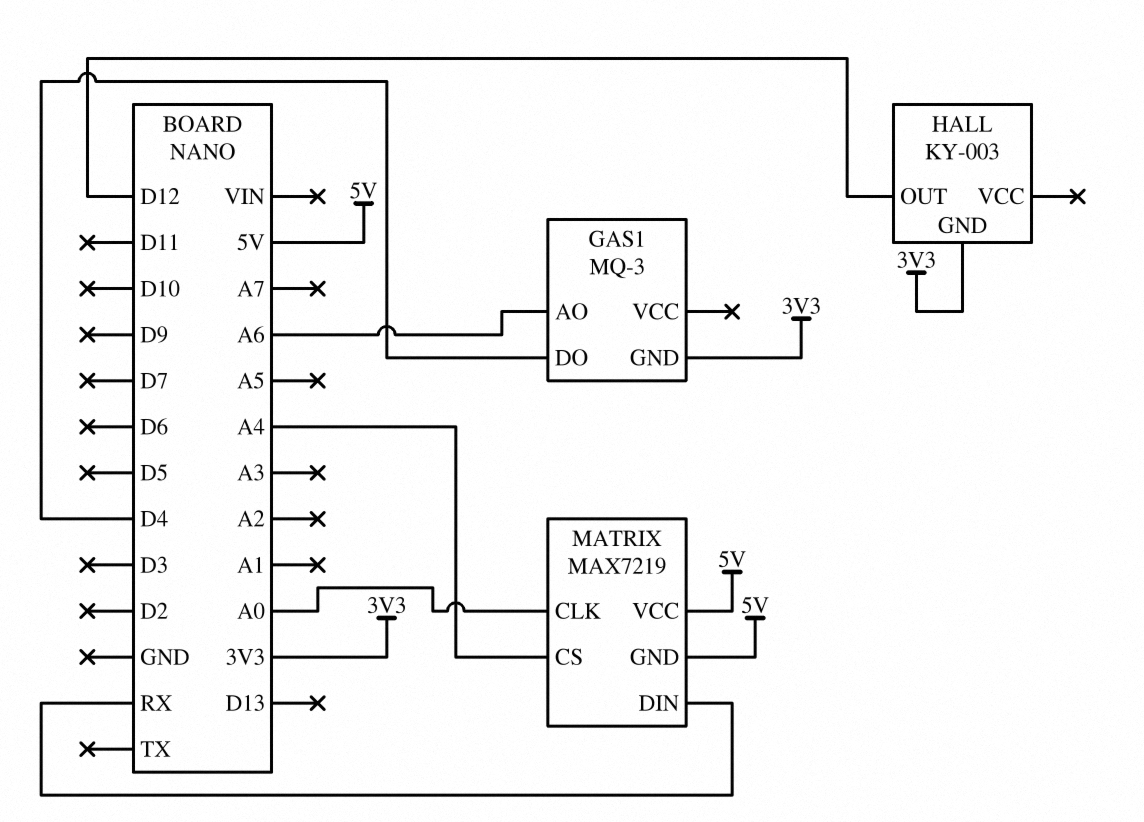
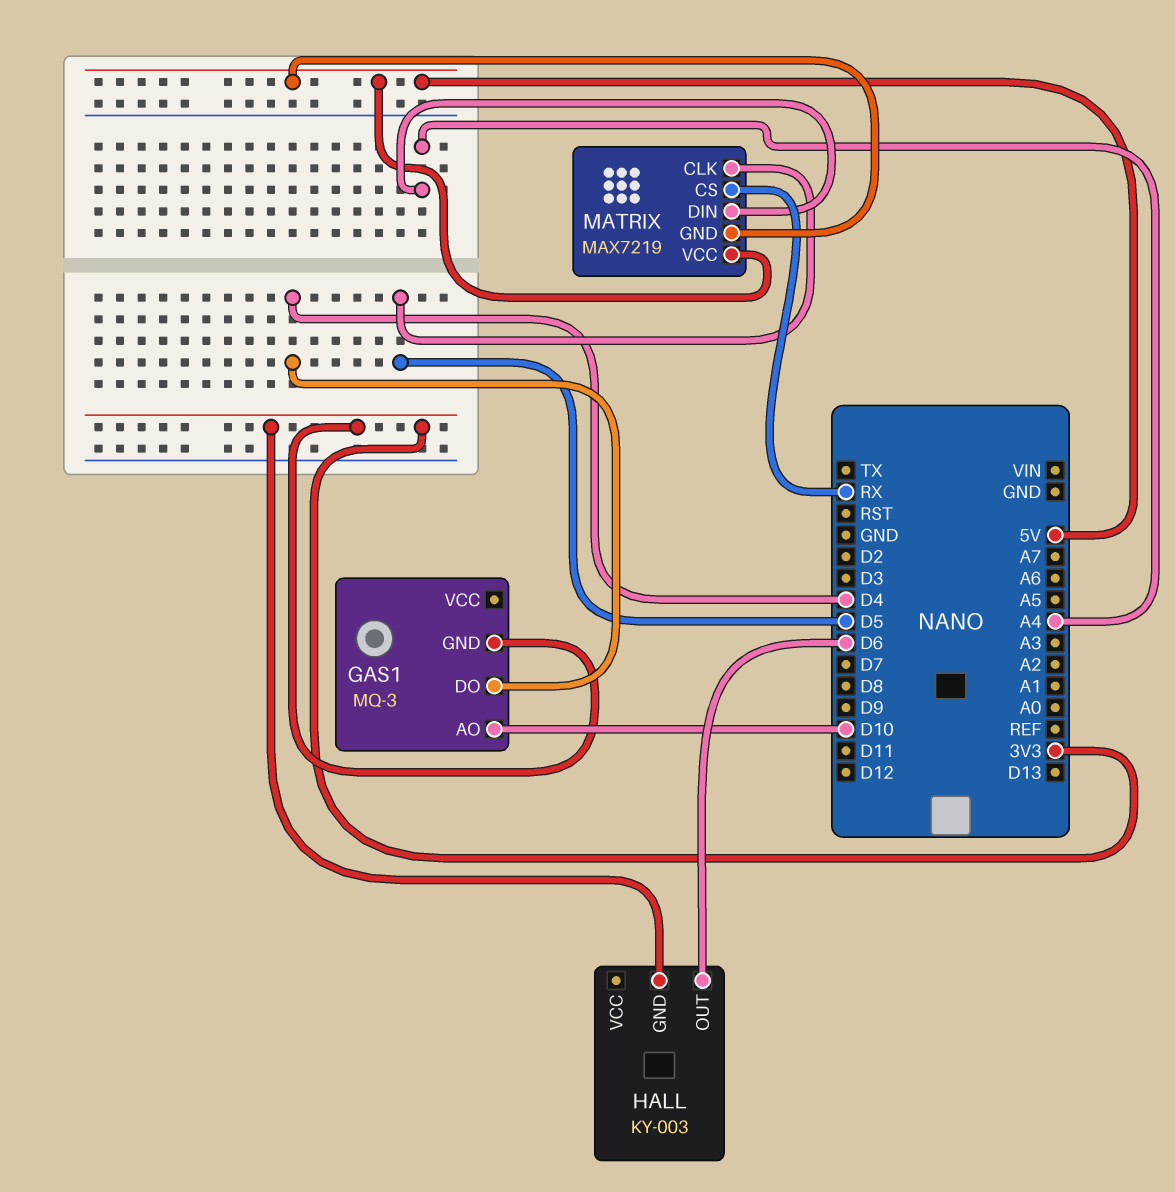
GAS1 pin AO: A6 -> D10
HALL pin OUT: D12 -> D6
MATRIX pin CLK: A0 -> D5
MATRIX pin CS: A4 -> RX
MATRIX pin DIN: RX -> A4

